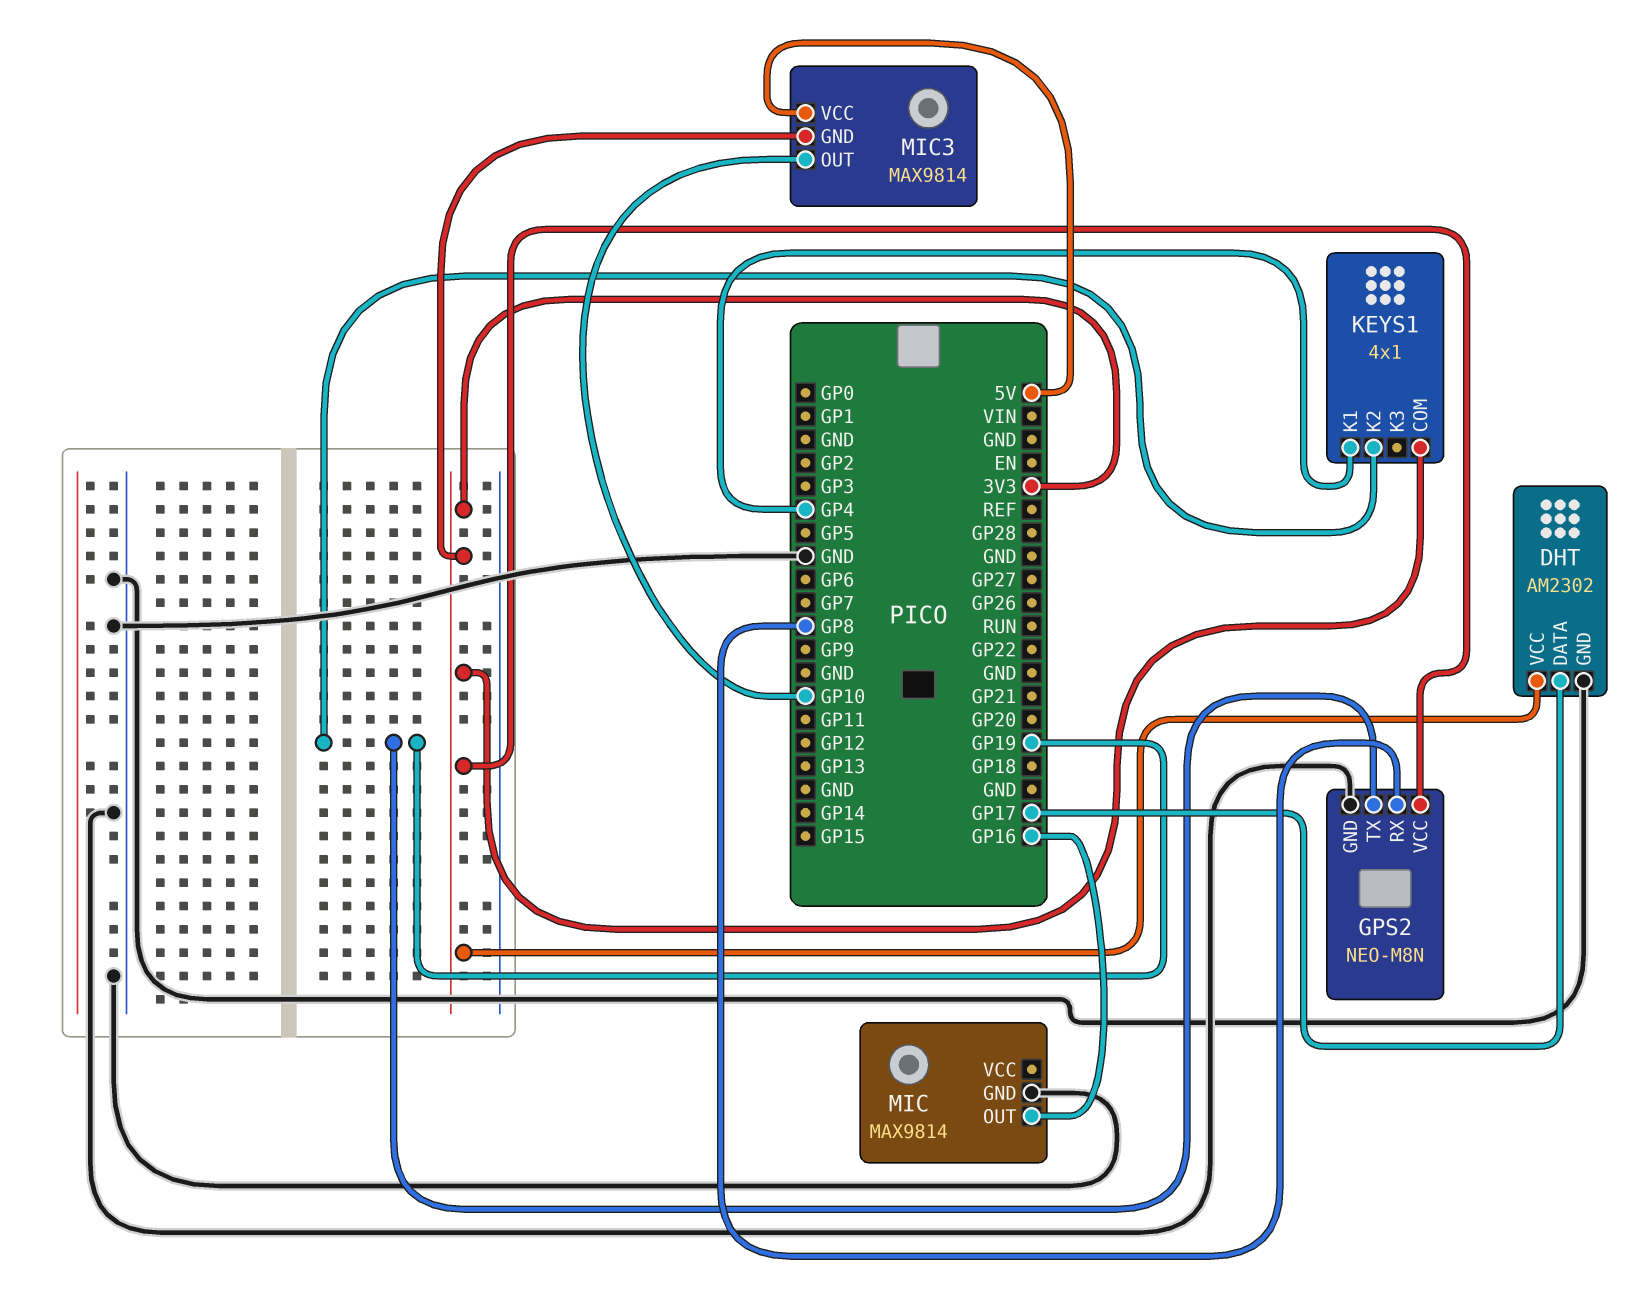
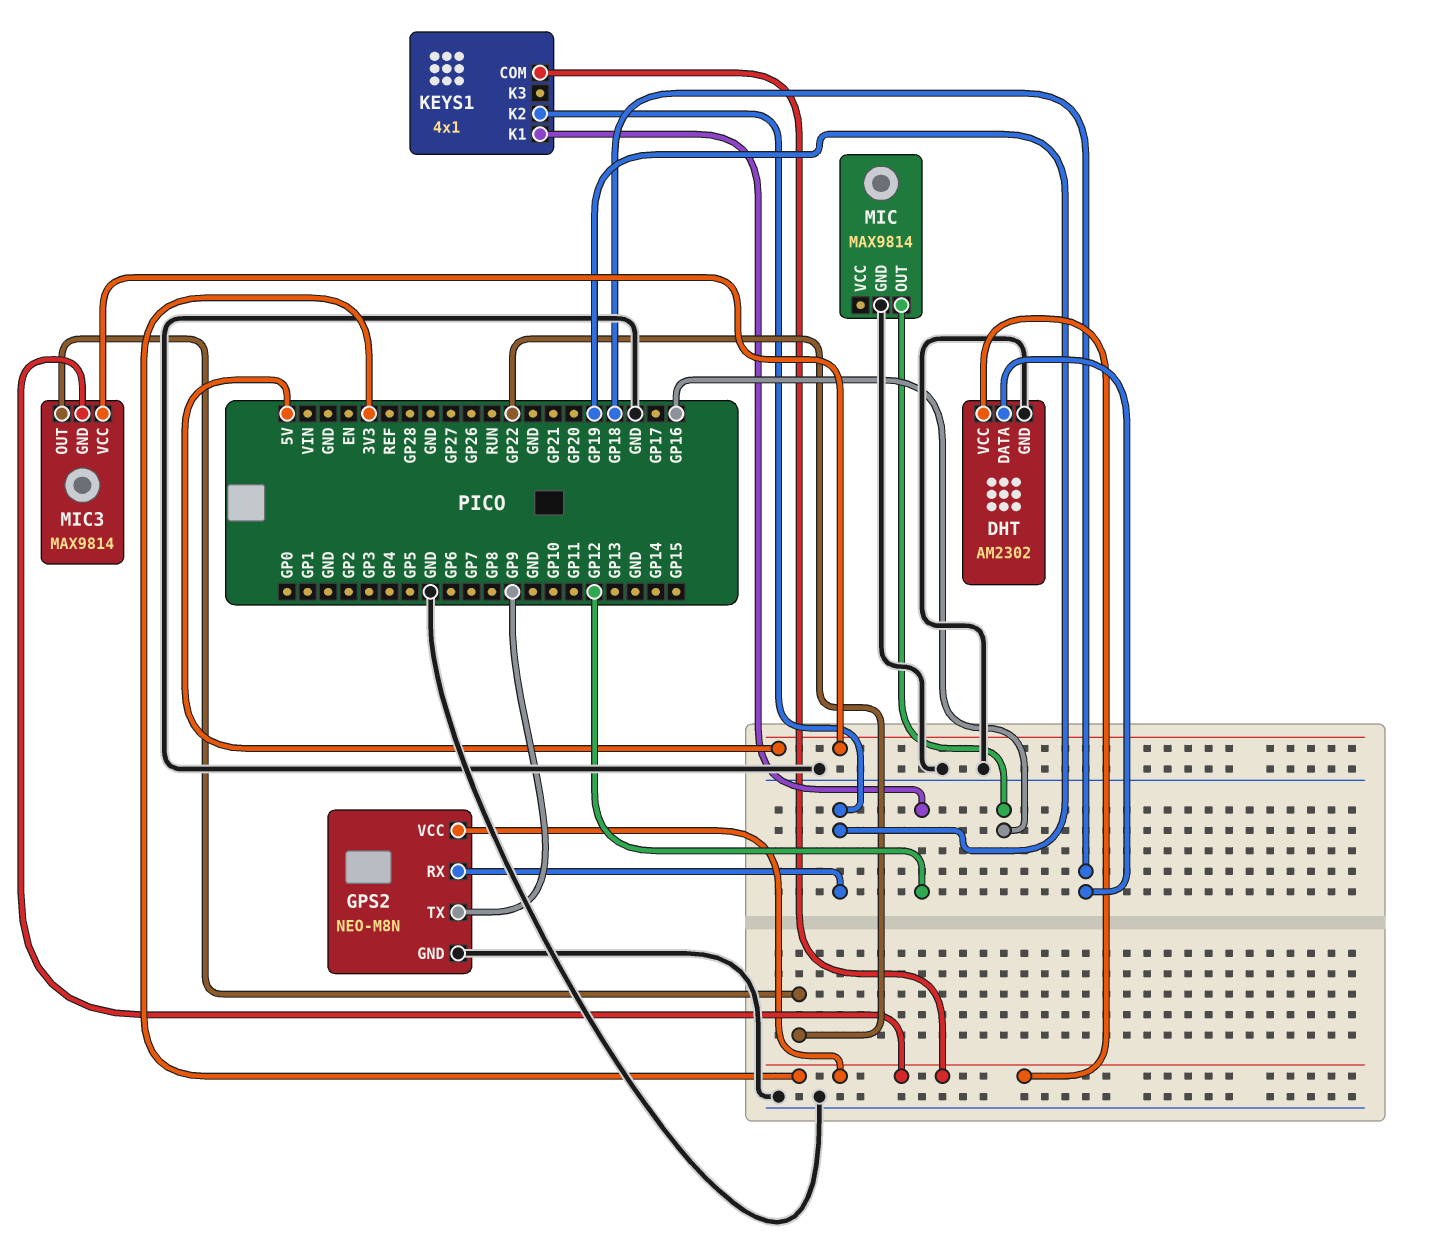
DHT pin DATA: GP17 -> GP18
GPS2 pin RX: GP8 -> GP19
GPS2 pin TX: GP19 -> GP9
KEYS1 pin K1: GP4 -> GP12
MIC3 pin OUT: GP10 -> GP22

